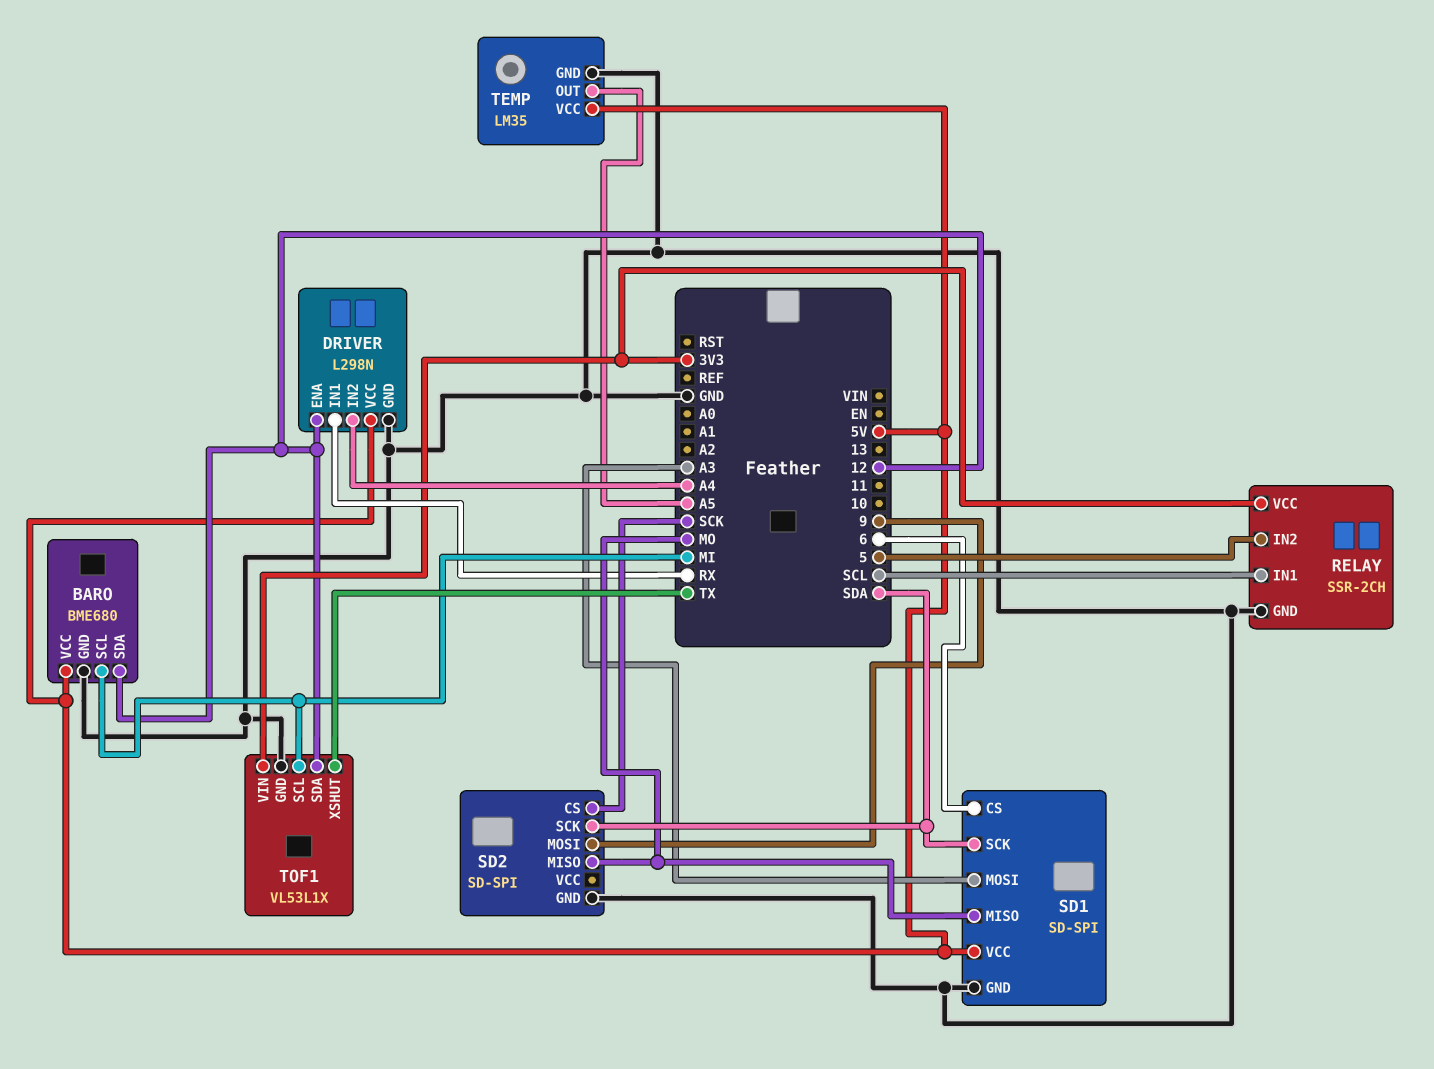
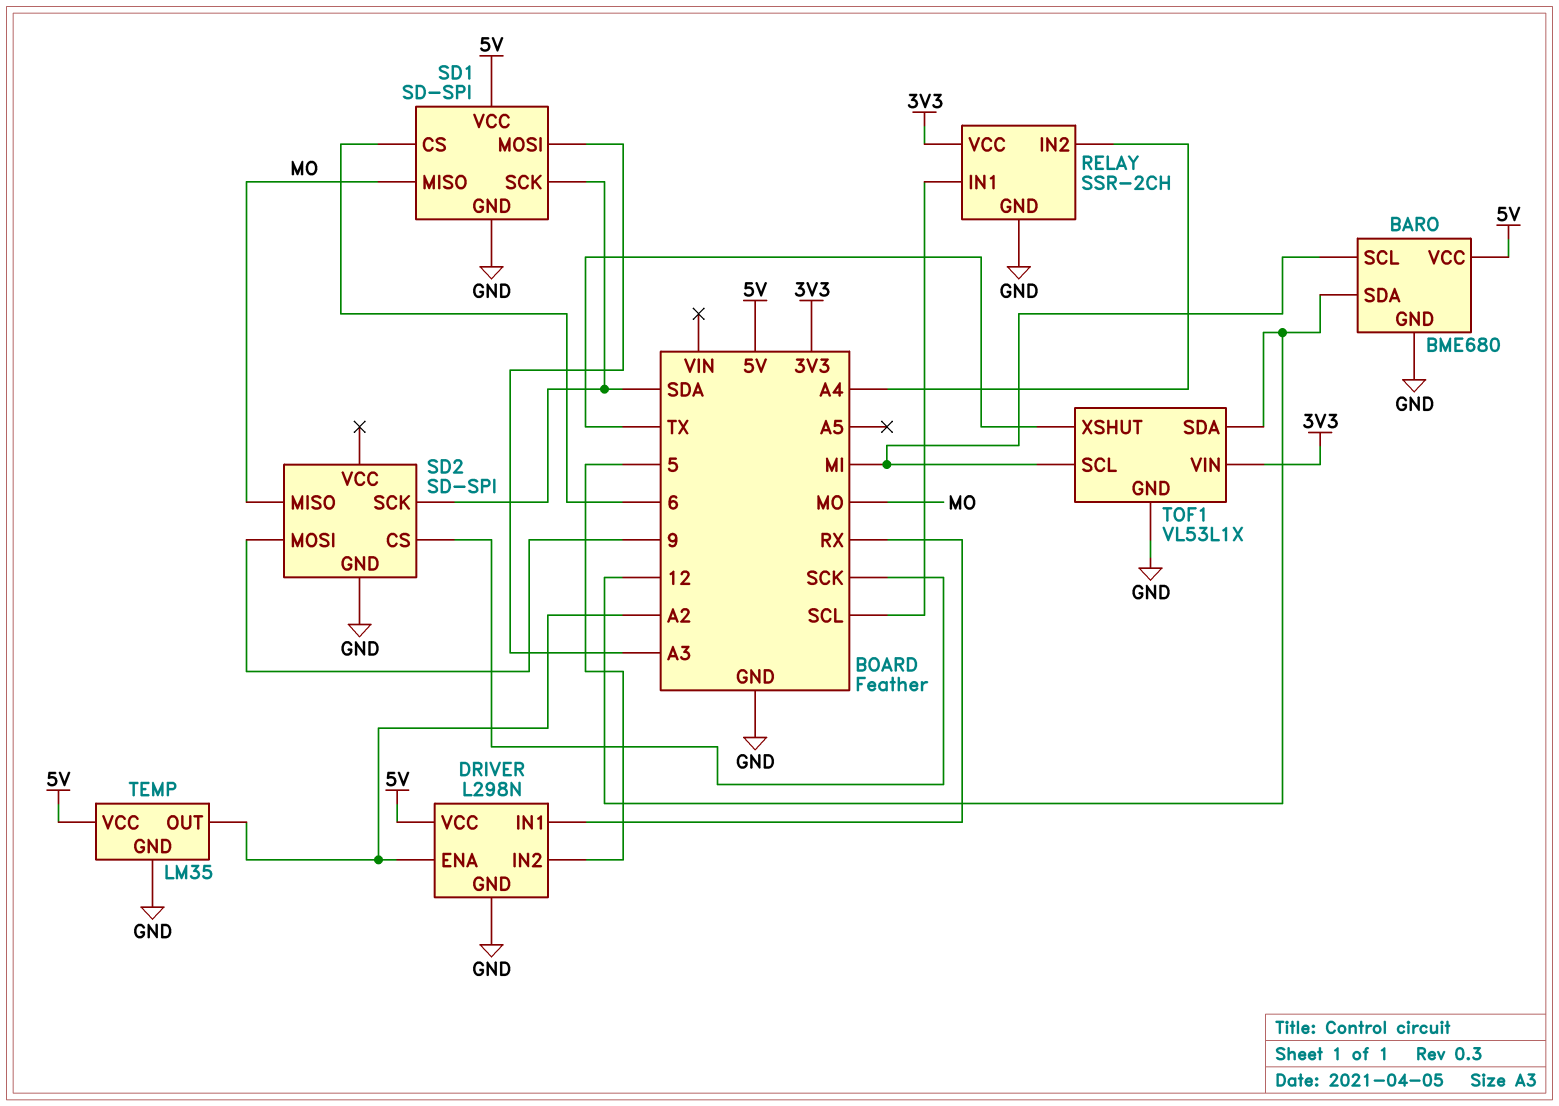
DRIVER pin ENA: 12 -> A2
DRIVER pin IN2: A4 -> 5
RELAY pin IN2: 5 -> A4
TEMP pin OUT: A5 -> A2

